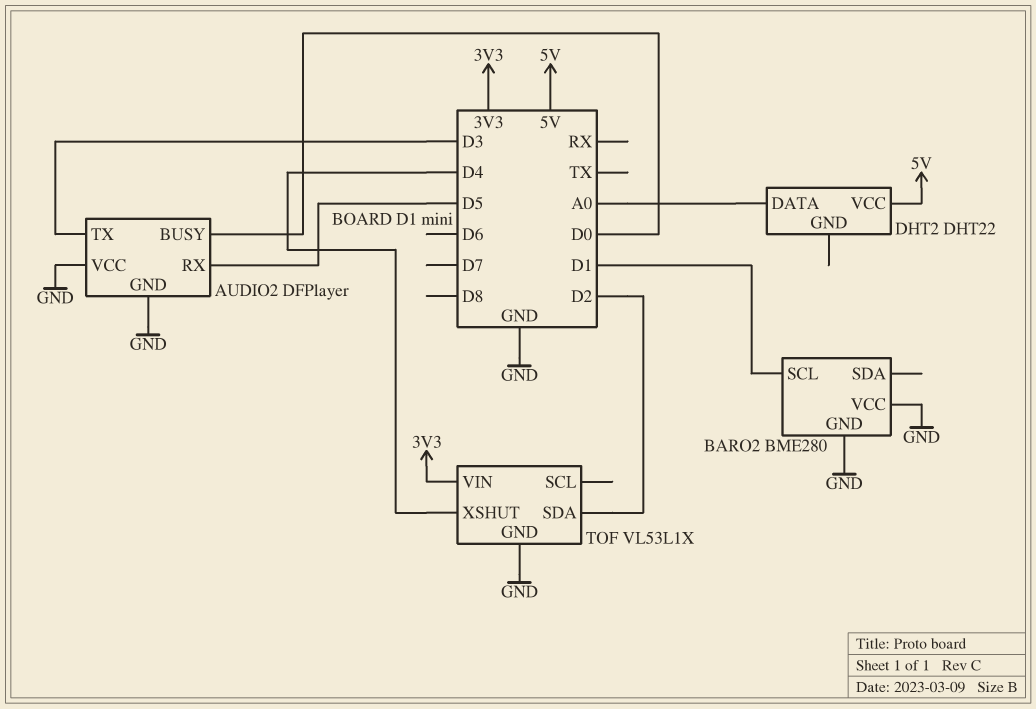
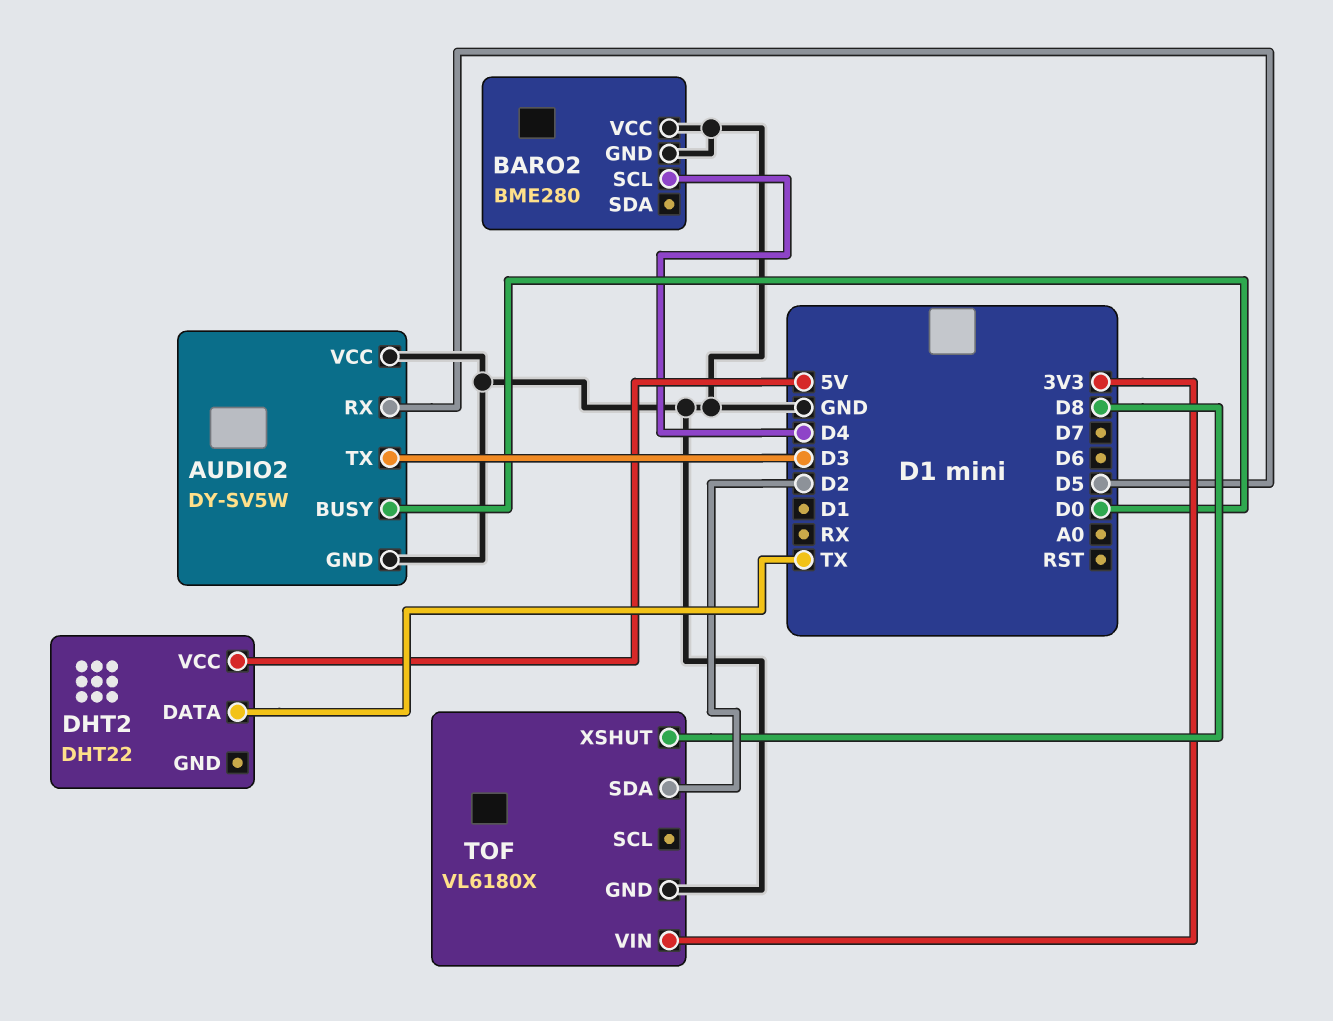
AUDIO2: DFPlayer -> DY-SV5W
BARO2 pin SCL: D1 -> D4
DHT2 pin DATA: A0 -> TX
TOF: VL53L1X -> VL6180X
TOF pin XSHUT: D4 -> D8

